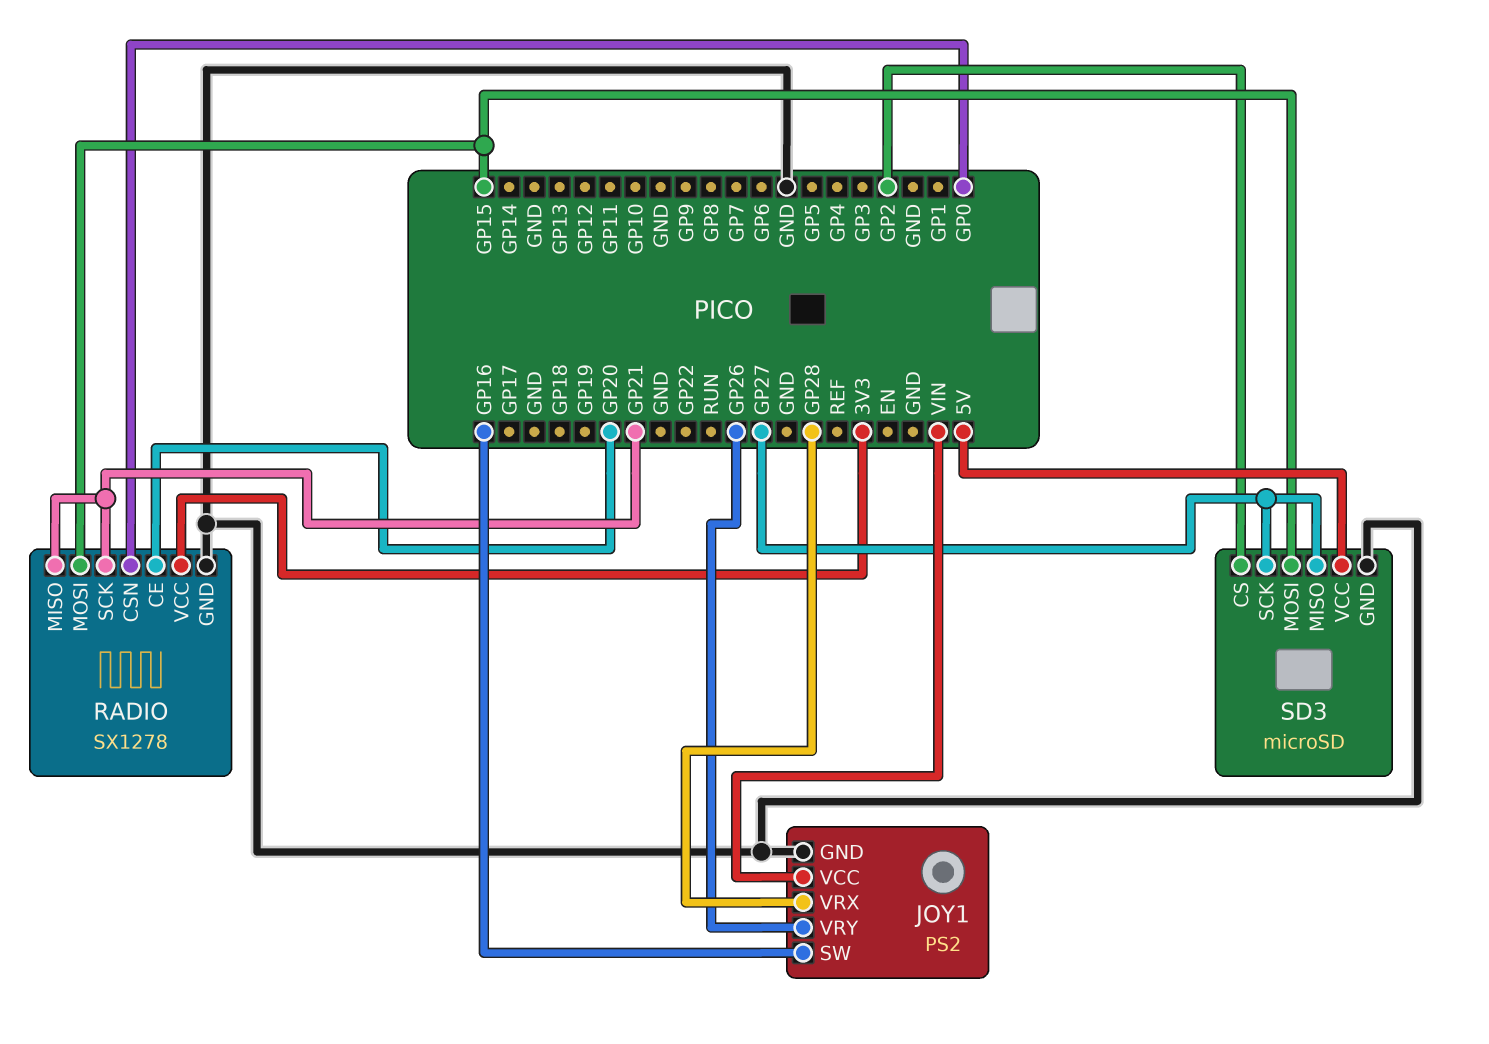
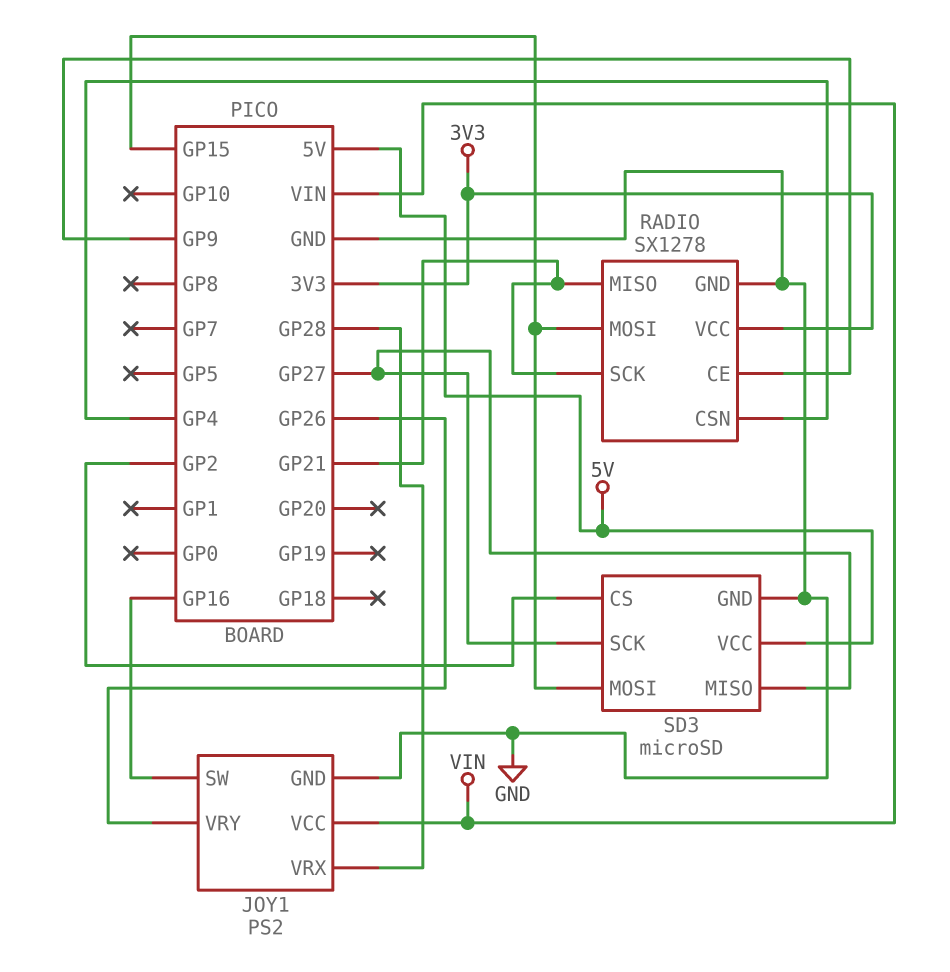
RADIO pin CE: GP20 -> GP9
RADIO pin CSN: GP0 -> GP4

